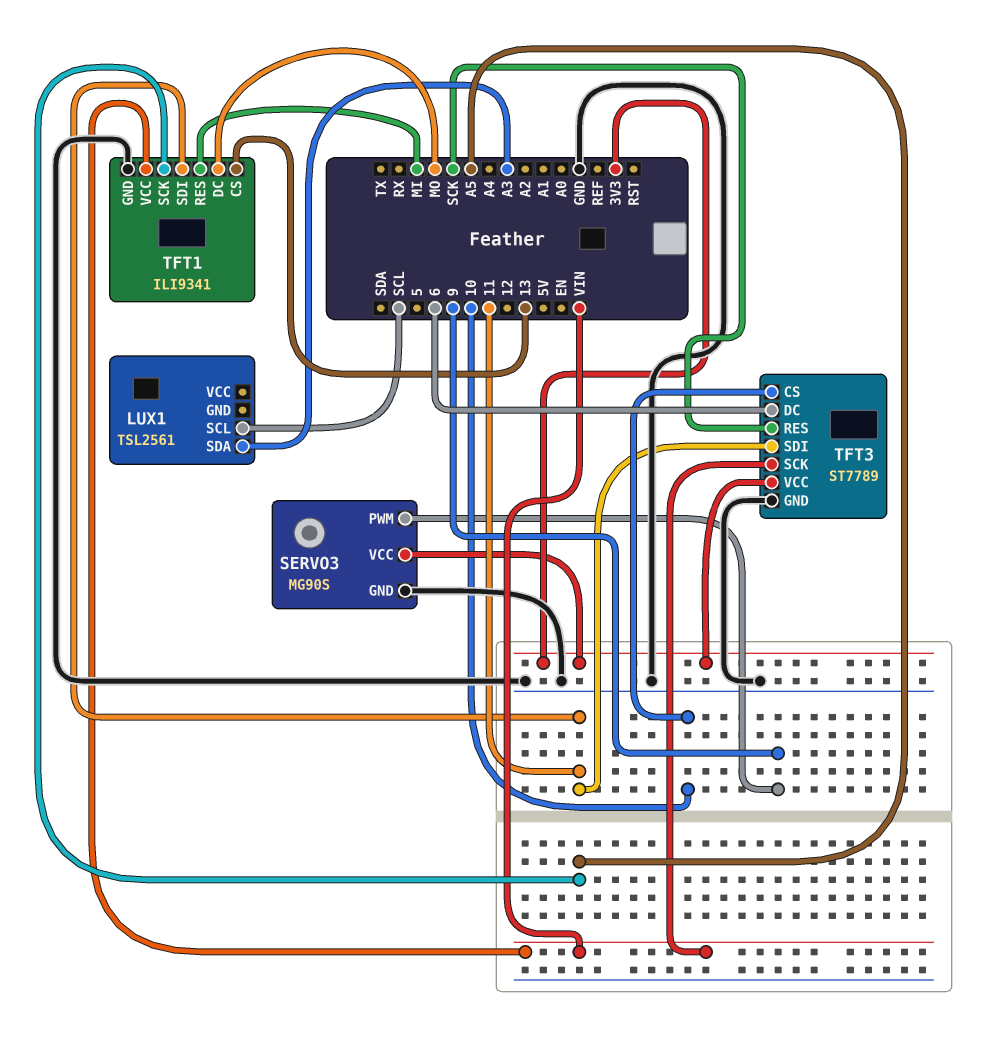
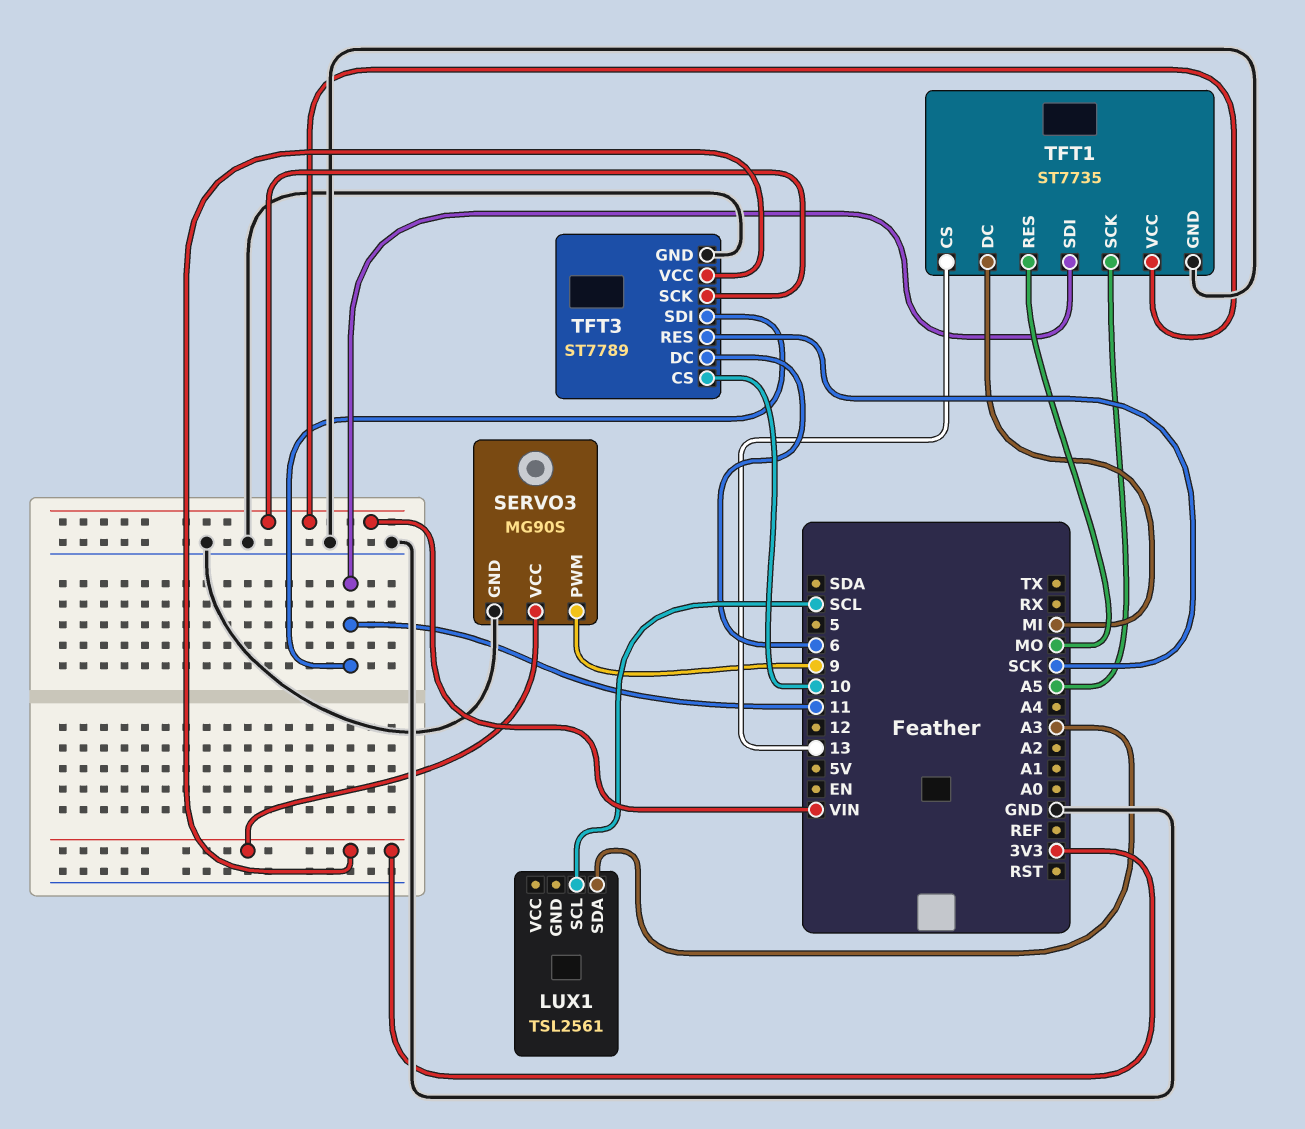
TFT1: ILI9341 -> ST7735
TFT1 pin DC: MO -> MI
TFT1 pin RES: MI -> MO

